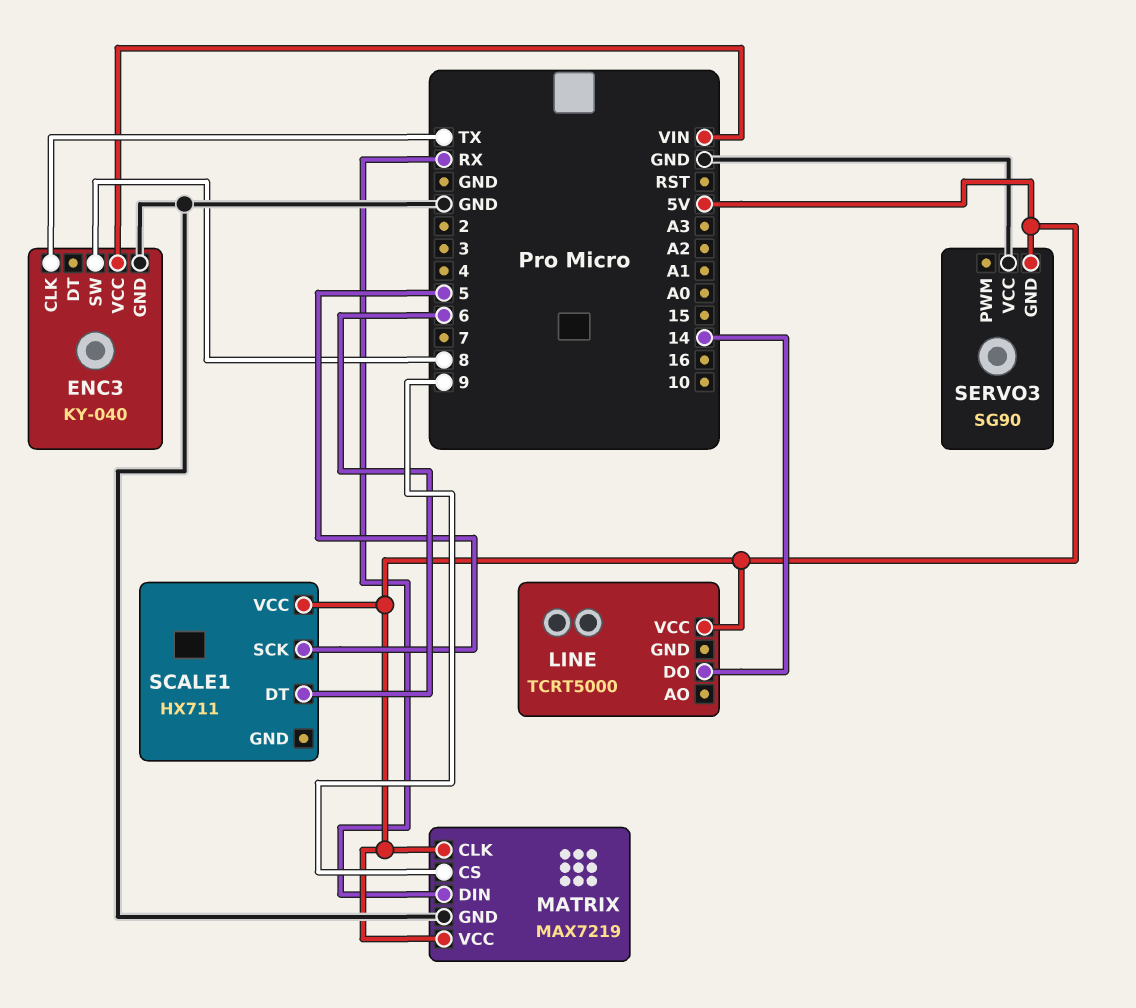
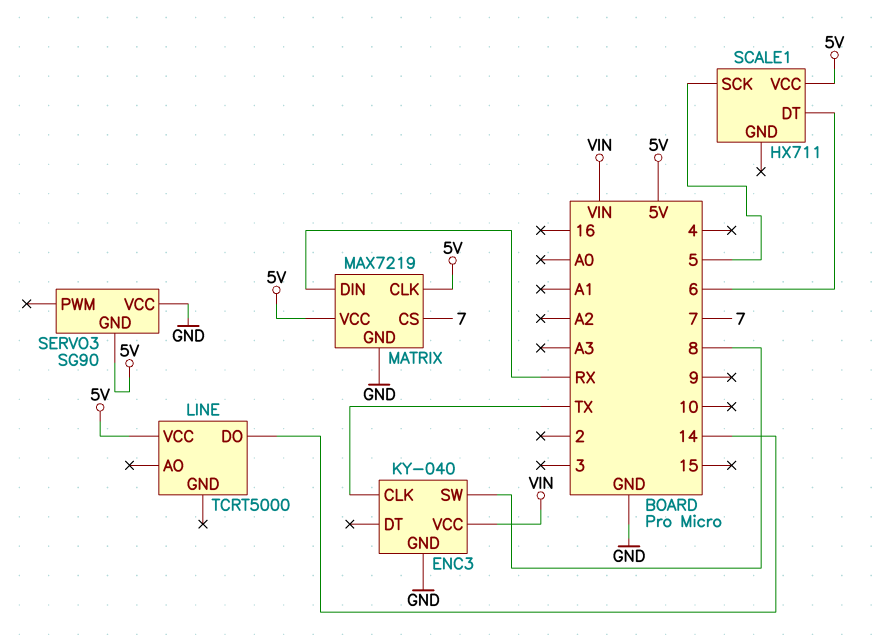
MATRIX pin CS: 9 -> 7

